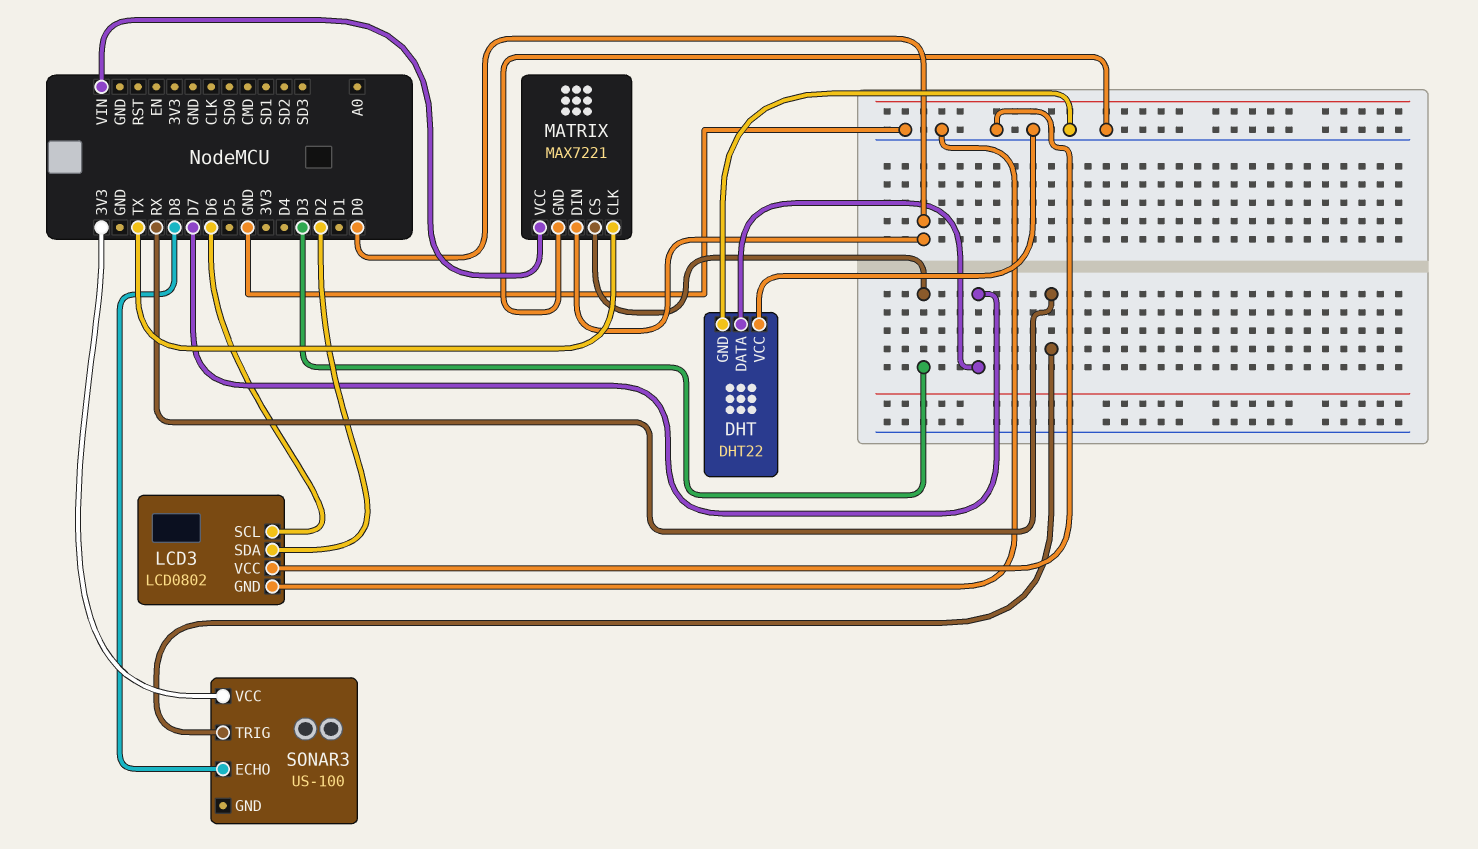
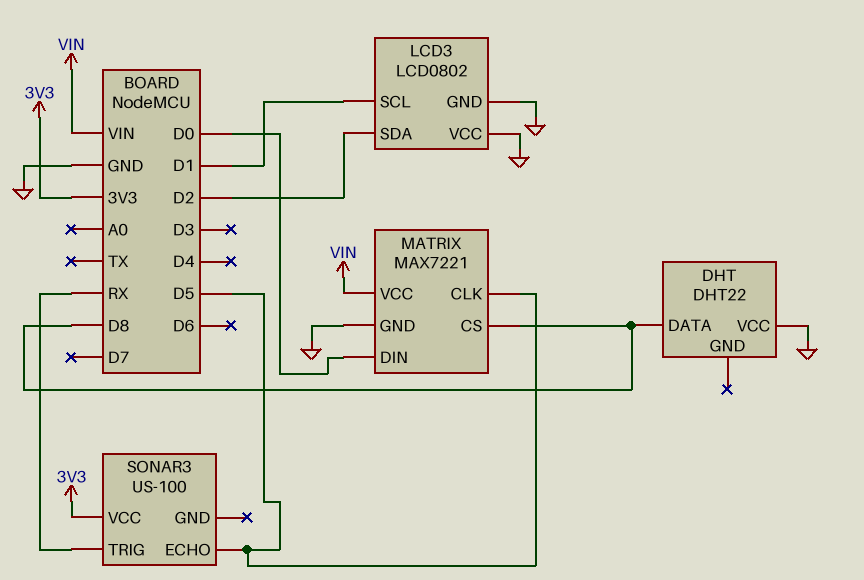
DHT pin DATA: D7 -> D8
DHT pin GND: GND -> none
LCD3 pin SCL: D6 -> D1
MATRIX pin CLK: TX -> D5
MATRIX pin CS: D3 -> D8
SONAR3 pin ECHO: D8 -> D5

